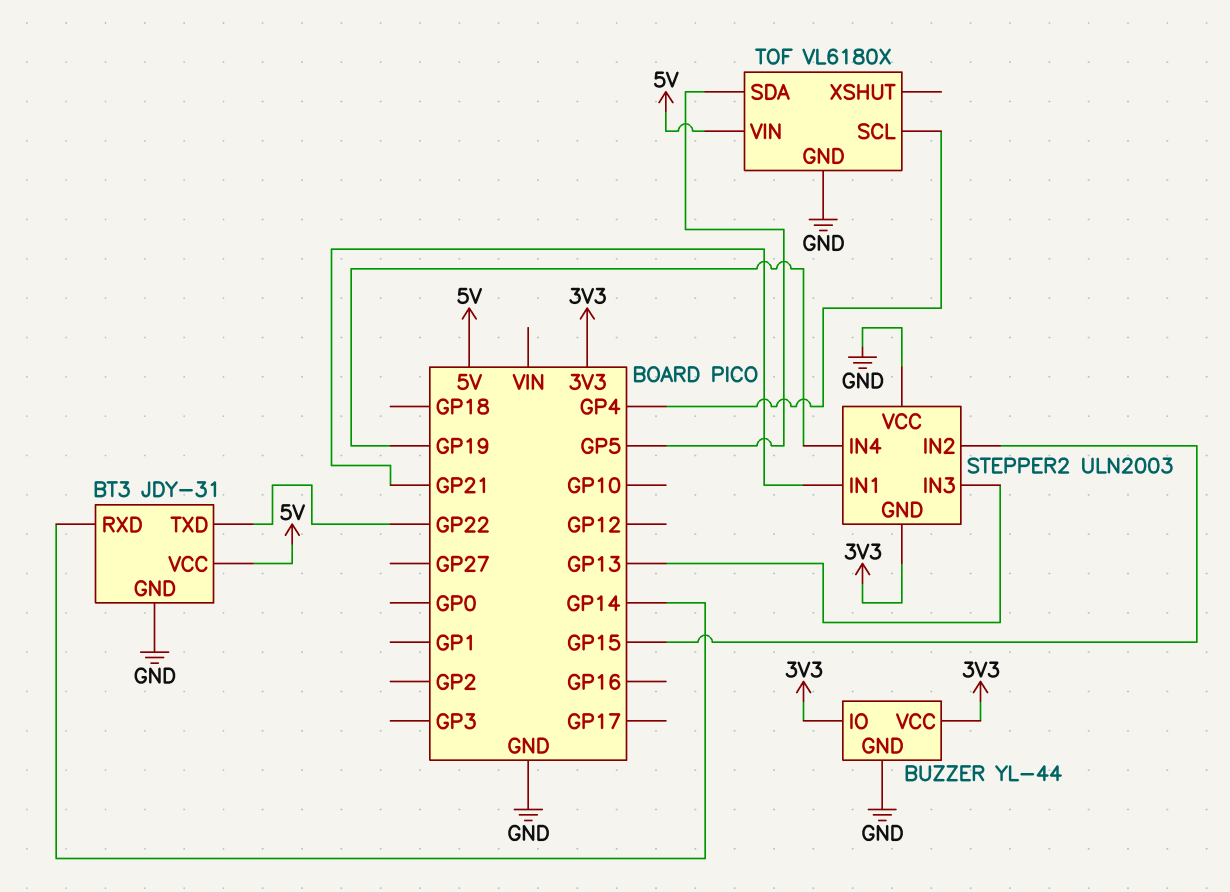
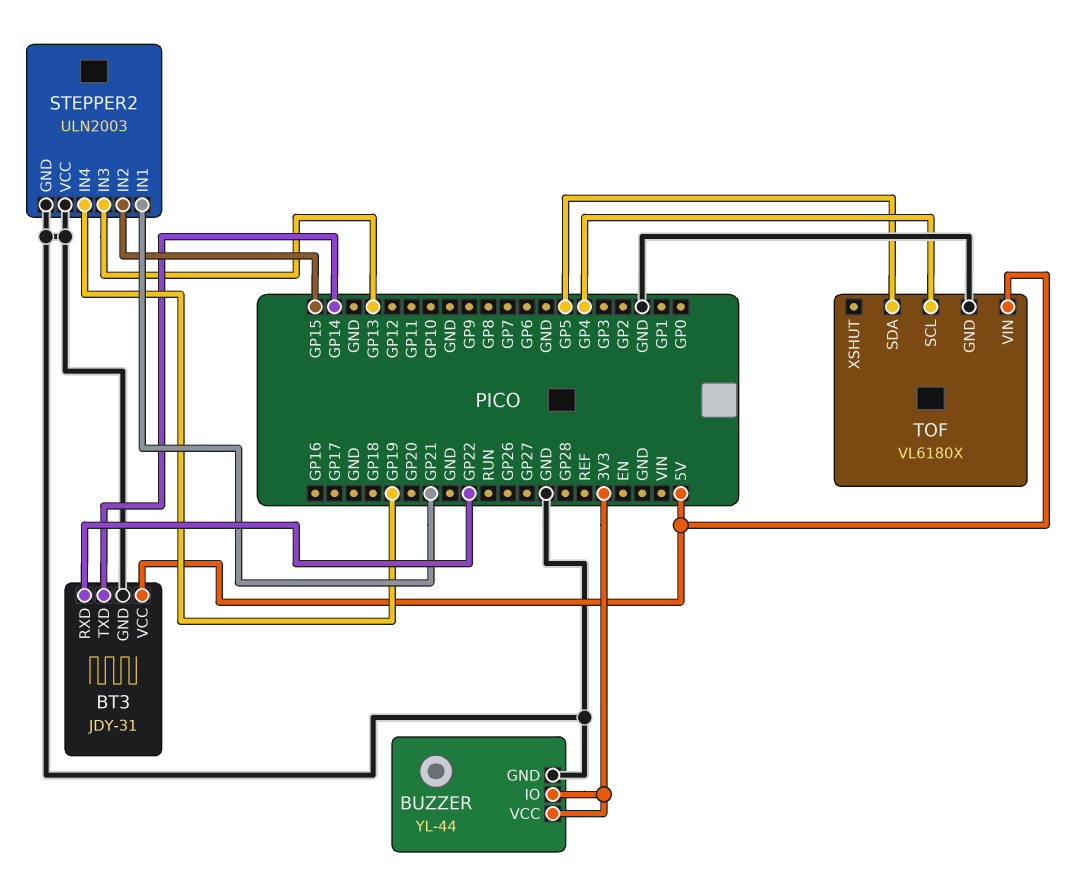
BT3 pin RXD: GP14 -> GP22
BT3 pin TXD: GP22 -> GP14
STEPPER2 pin GND: 3V3 -> GND

